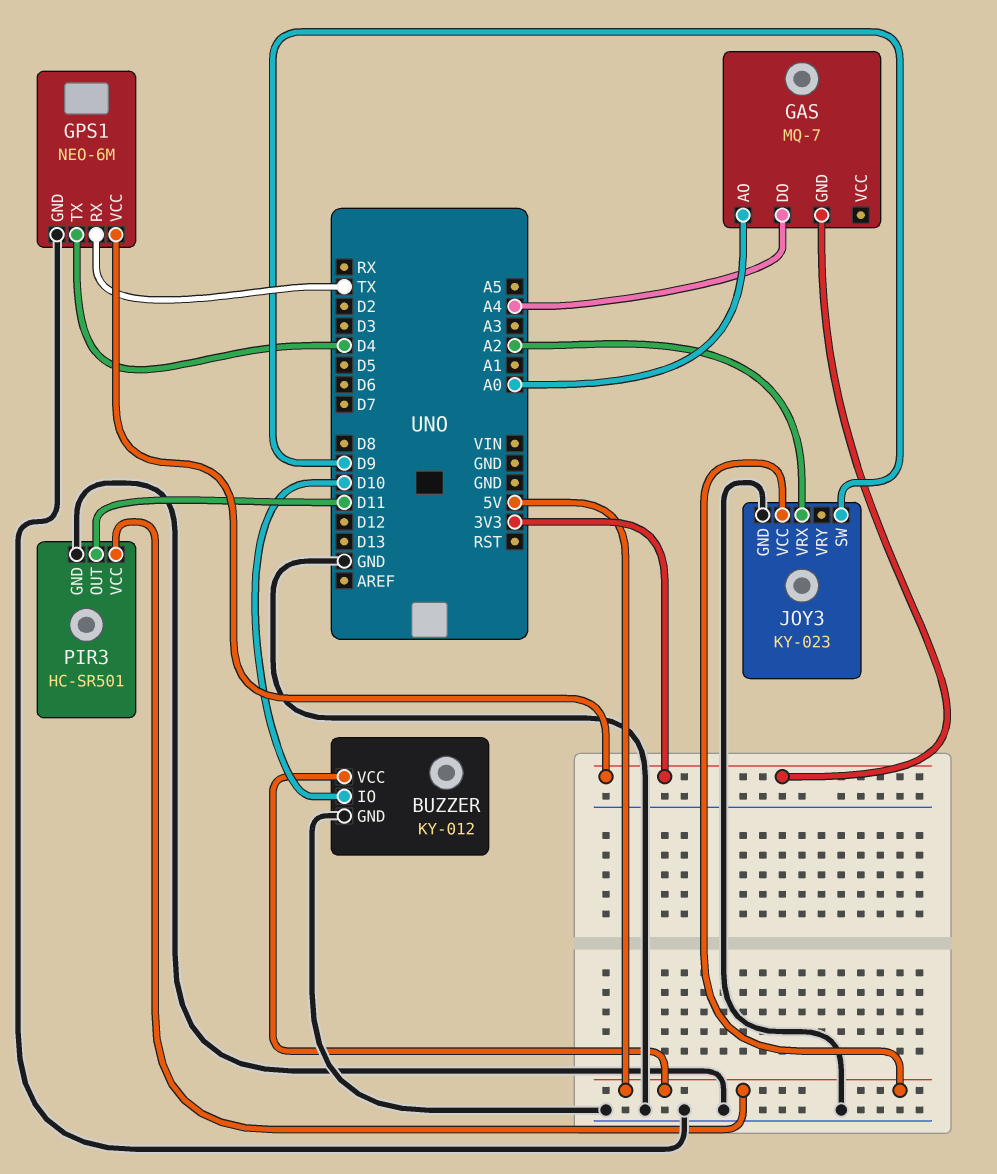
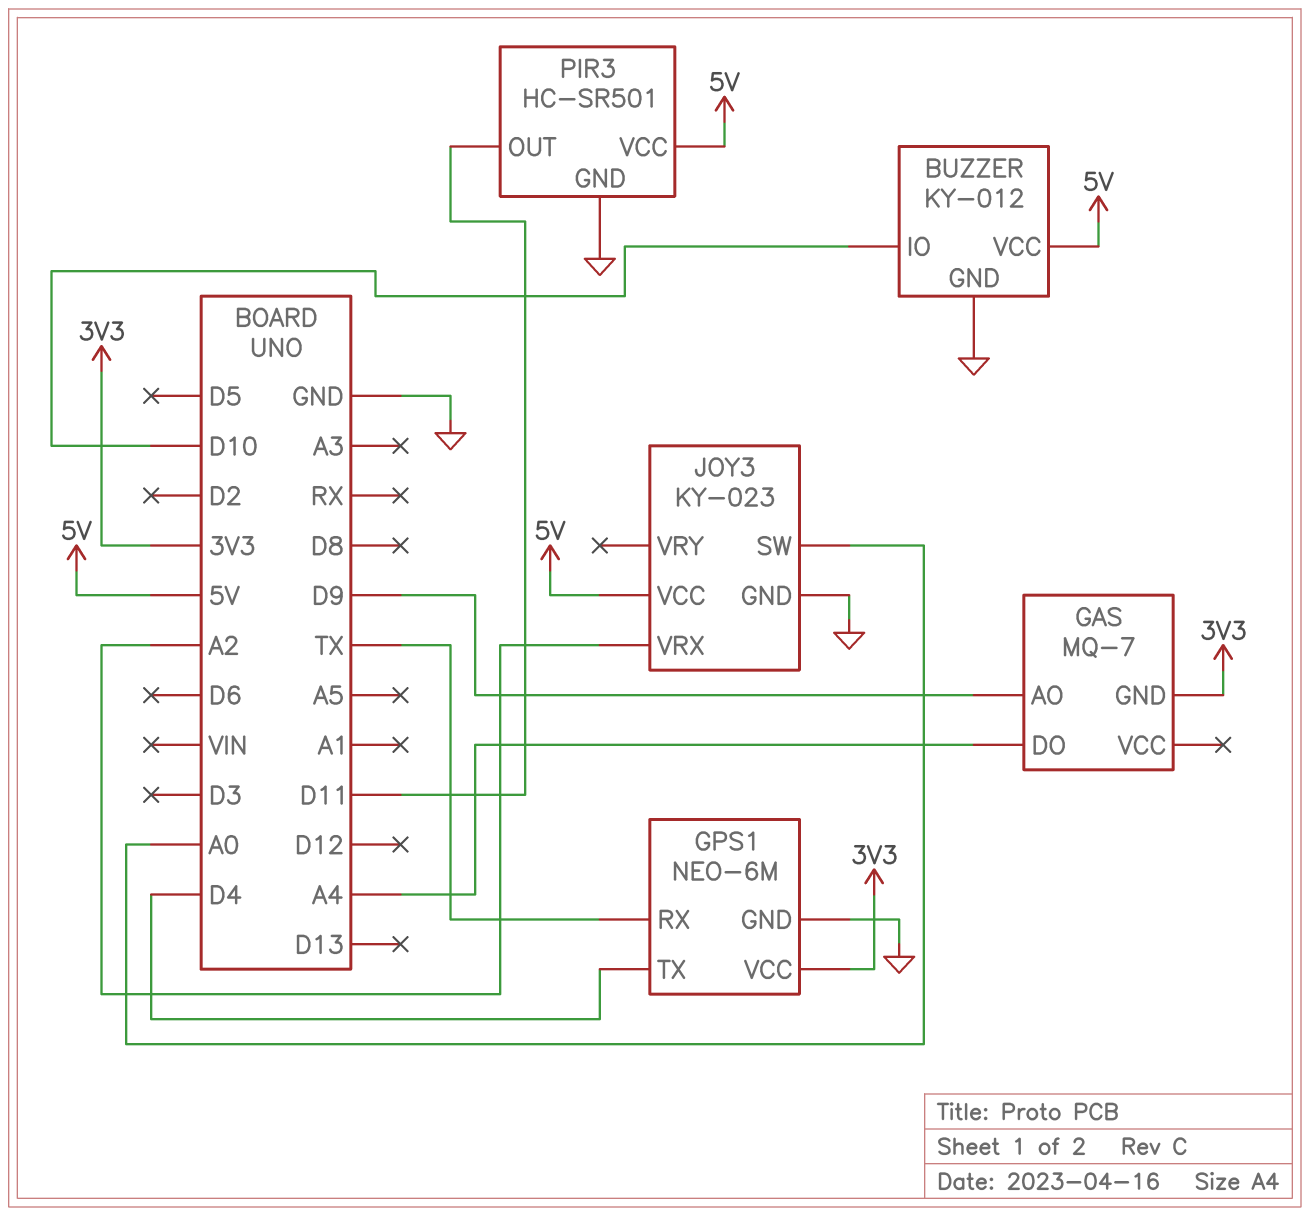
GAS pin AO: A0 -> D9
JOY3 pin SW: D9 -> A0

